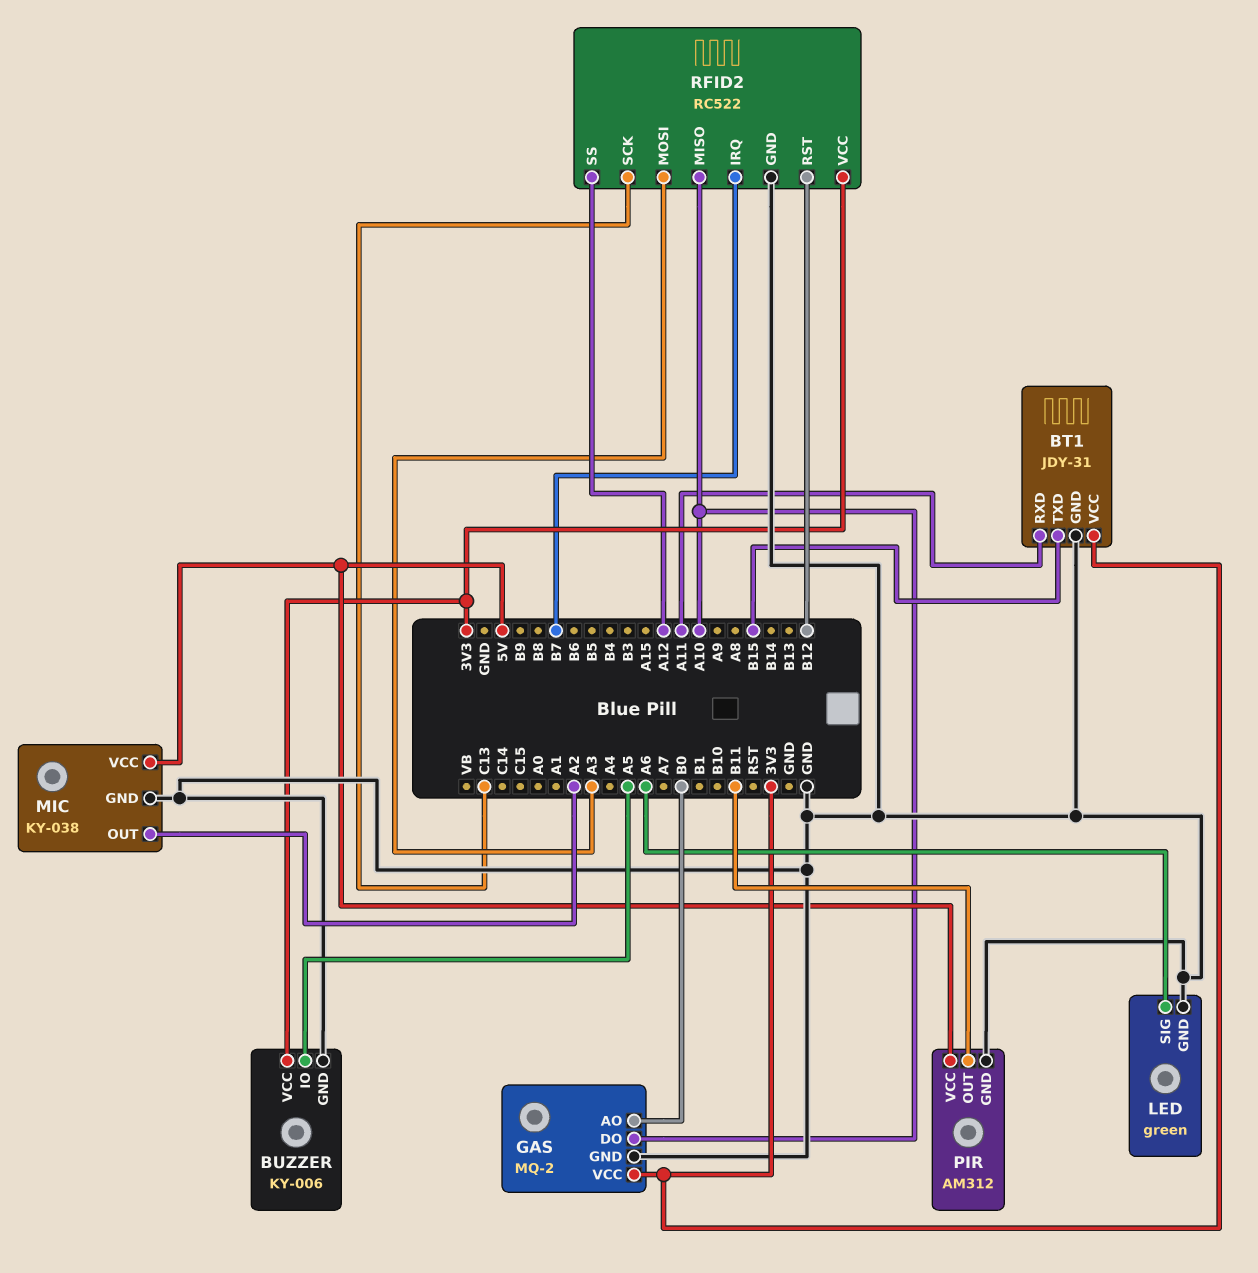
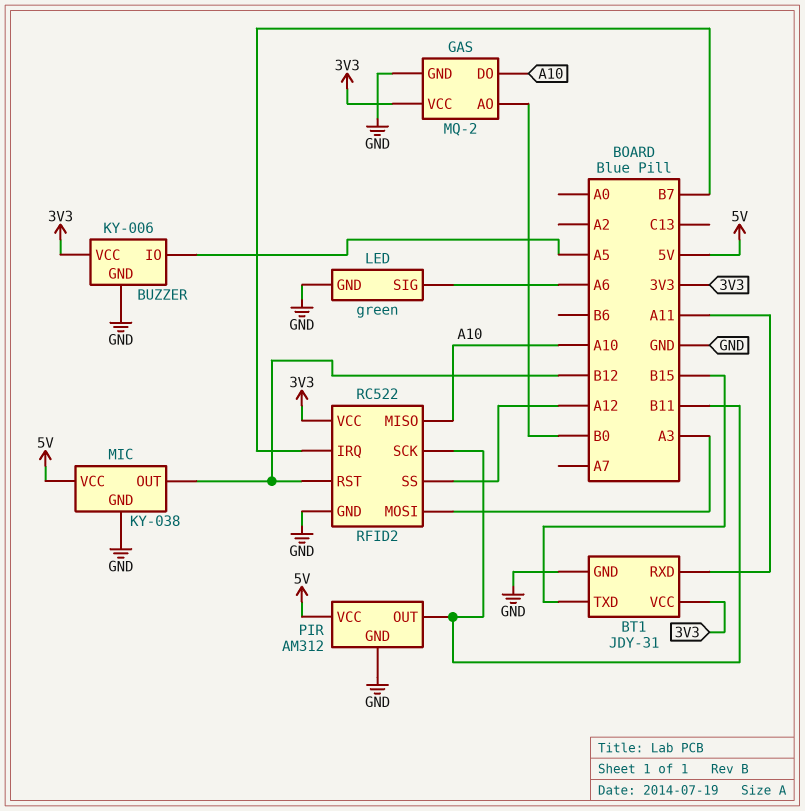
MIC pin OUT: A2 -> B12
RFID2 pin SCK: C13 -> B11

